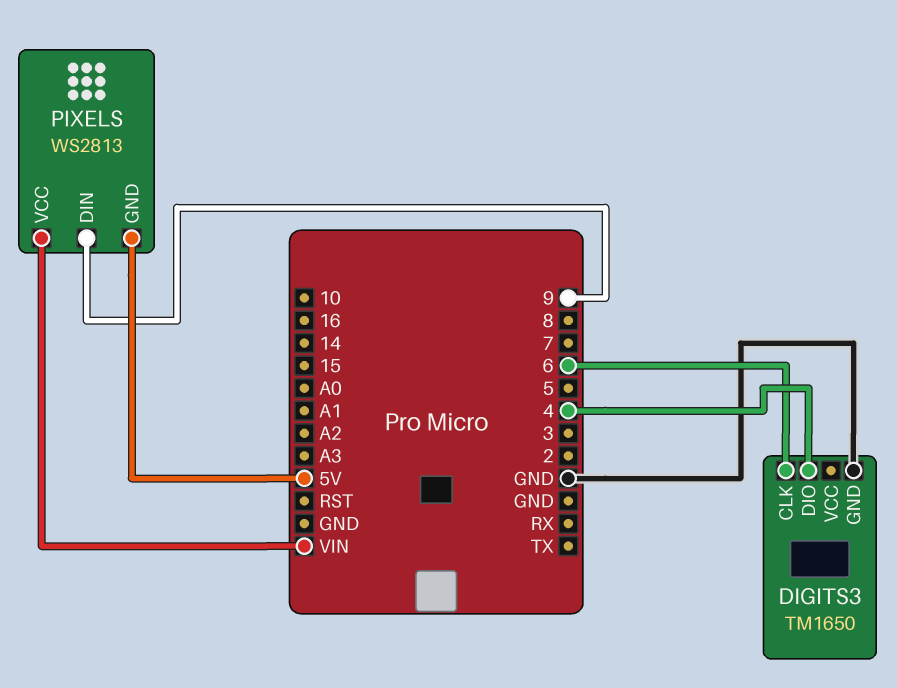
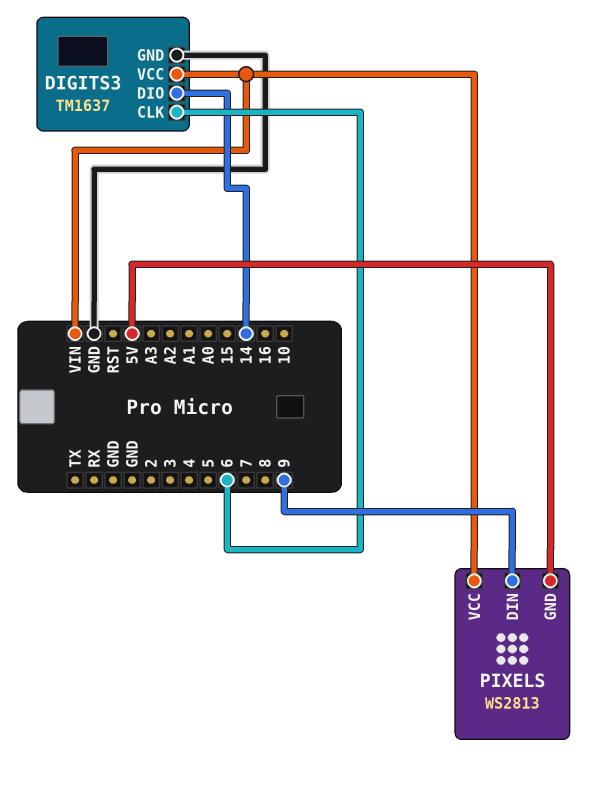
DIGITS3: TM1650 -> TM1637
DIGITS3 pin DIO: 4 -> 14
DIGITS3 pin VCC: none -> VIN

